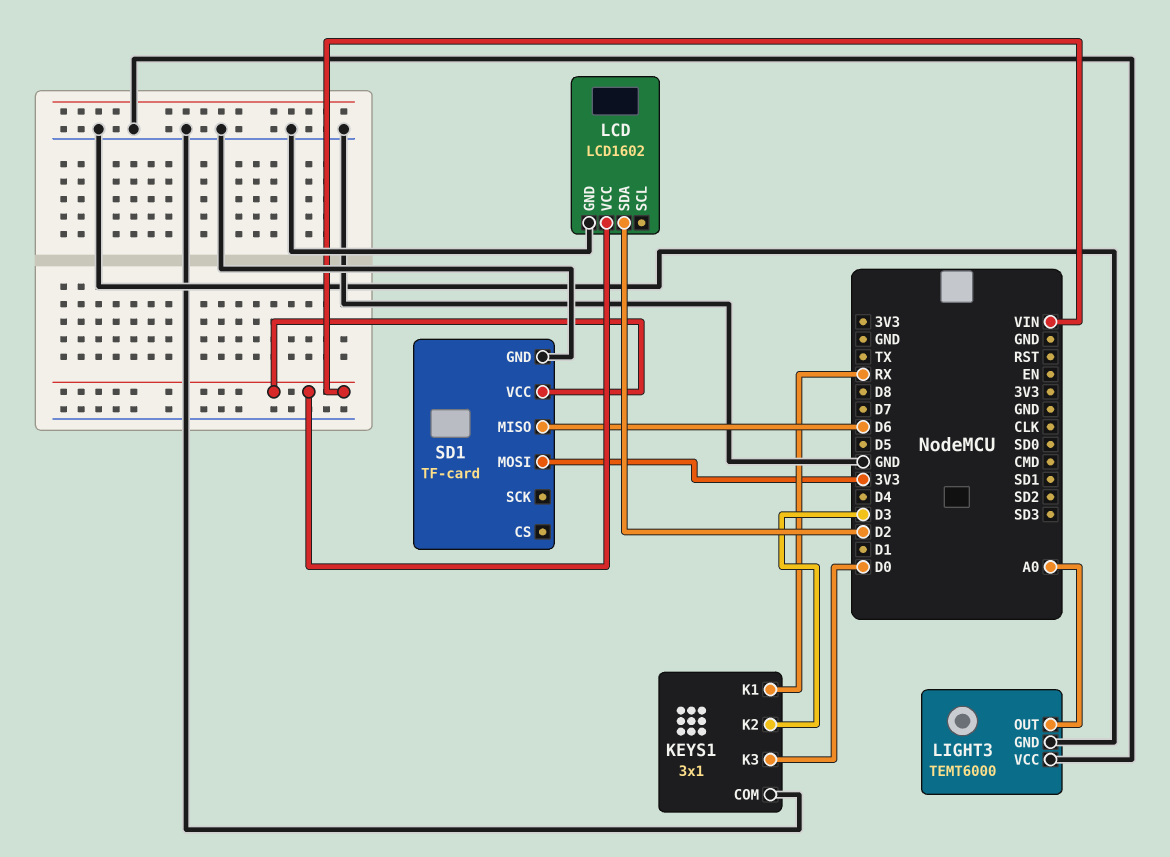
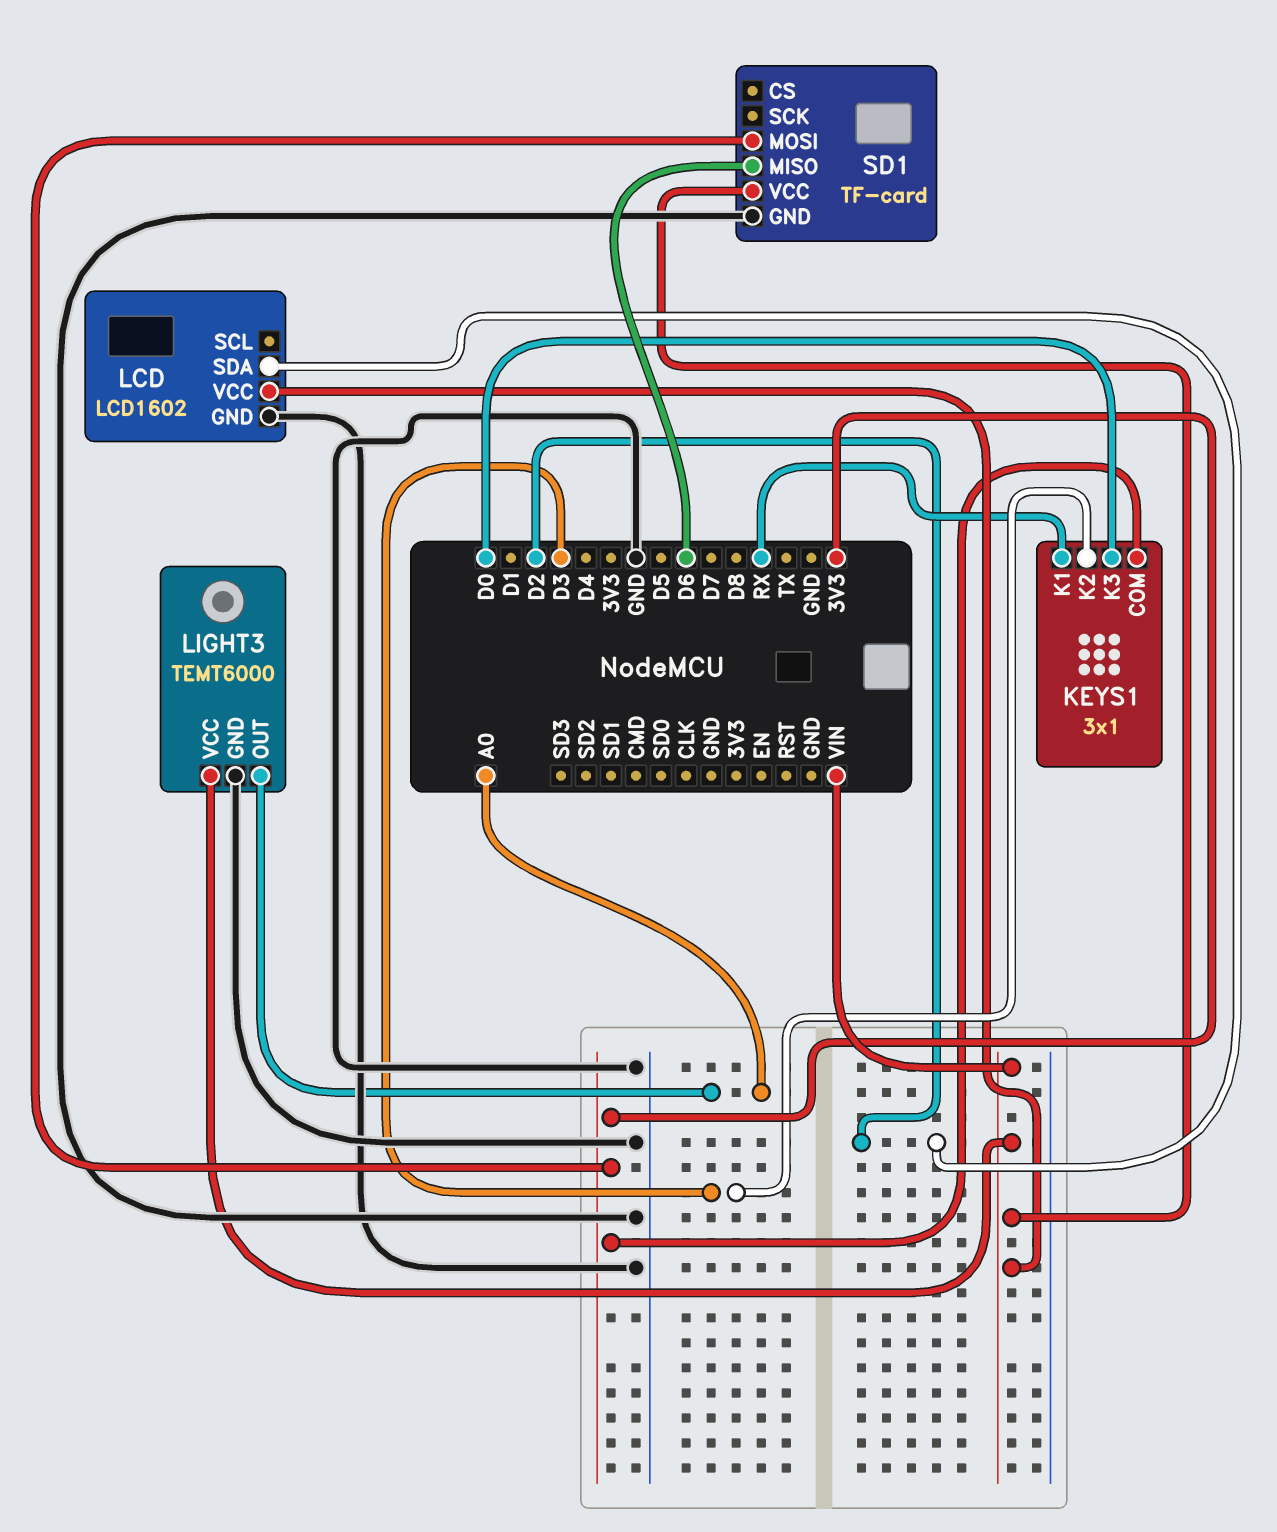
KEYS1 pin COM: GND -> 3V3
LIGHT3 pin VCC: GND -> VIN

